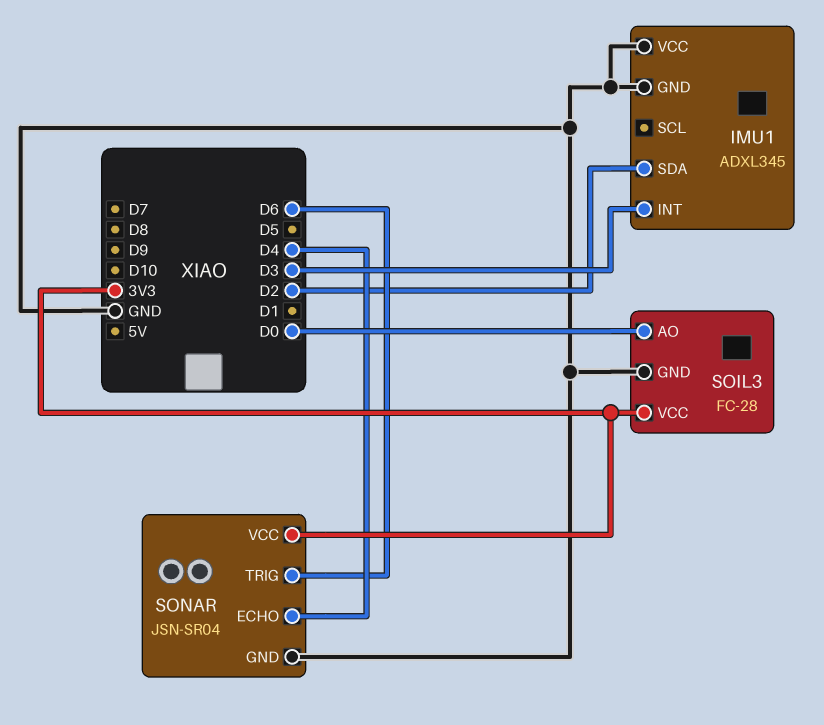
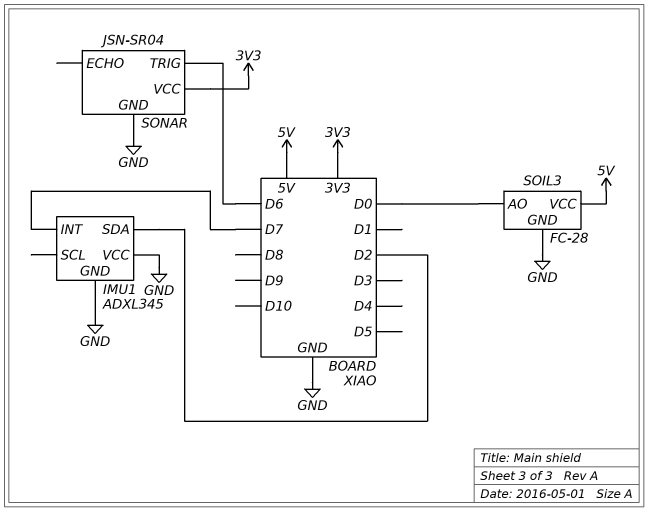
IMU1 pin INT: D3 -> D7
SOIL3 pin VCC: 3V3 -> 5V
SONAR pin ECHO: D4 -> none

